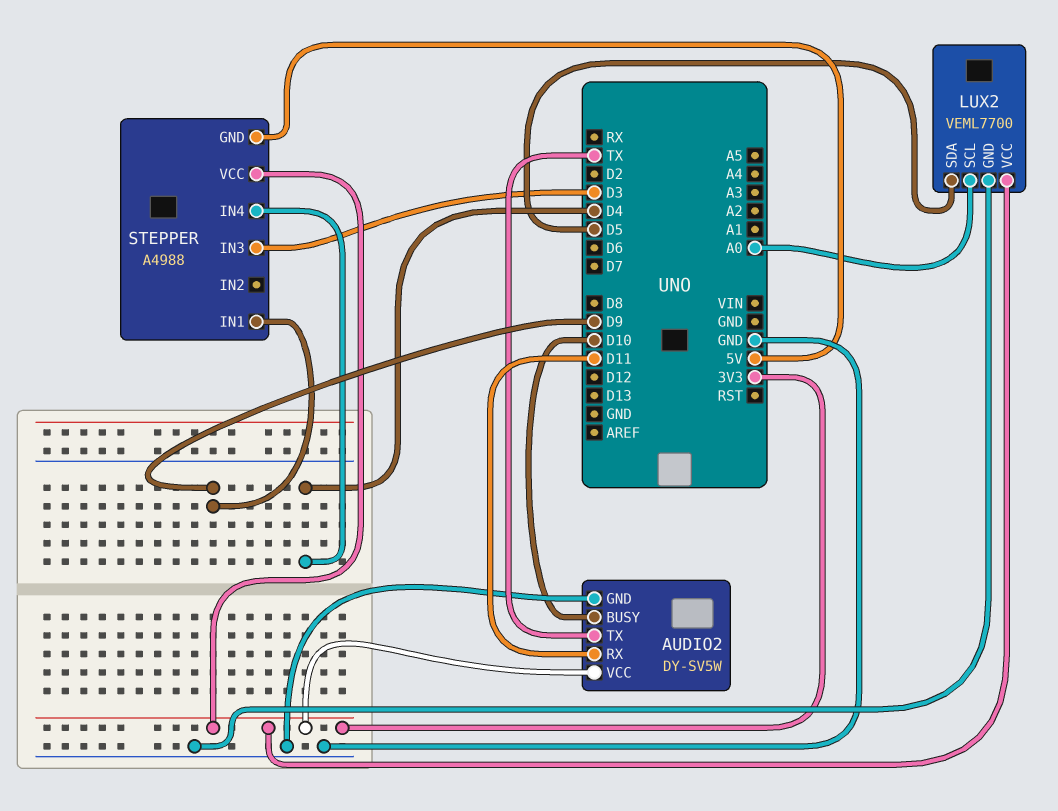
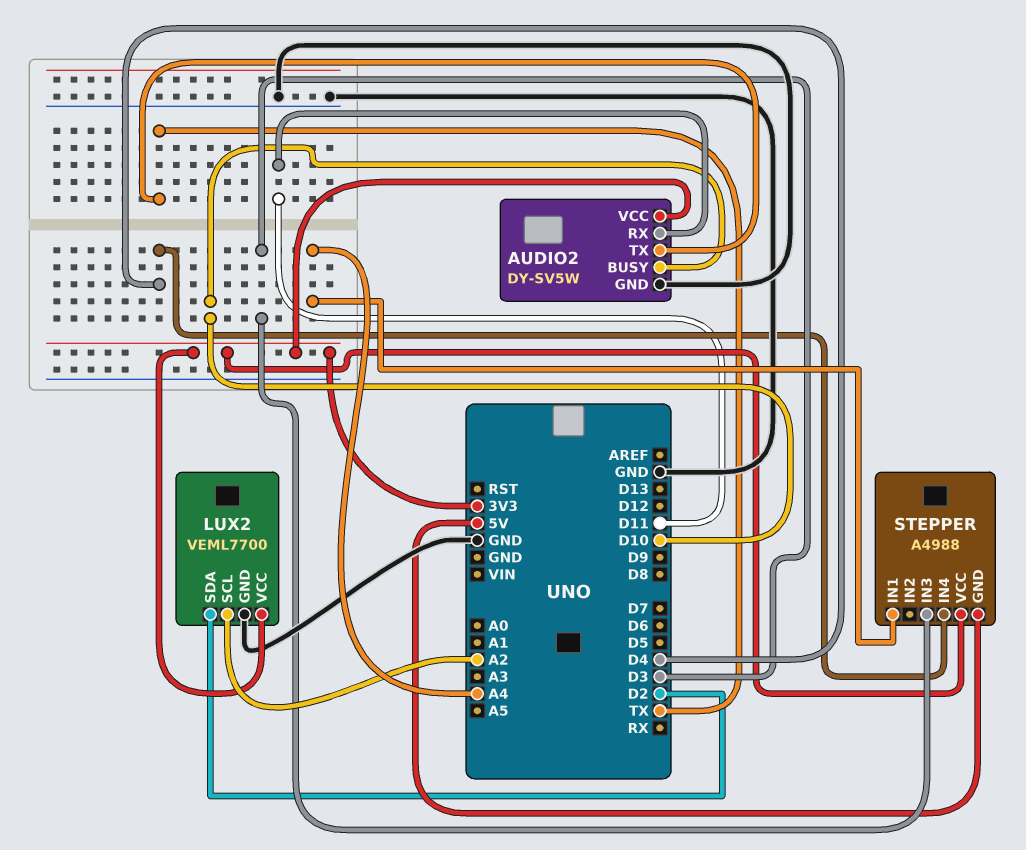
LUX2 pin SCL: A0 -> A2
LUX2 pin SDA: D5 -> D2
STEPPER pin IN1: D9 -> A4

